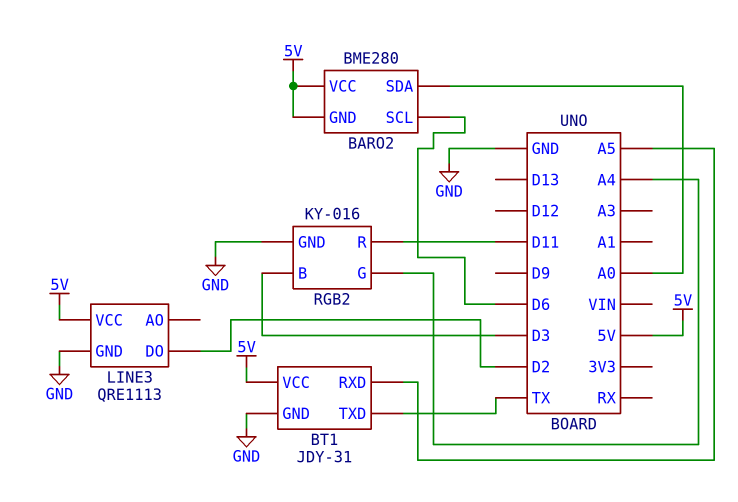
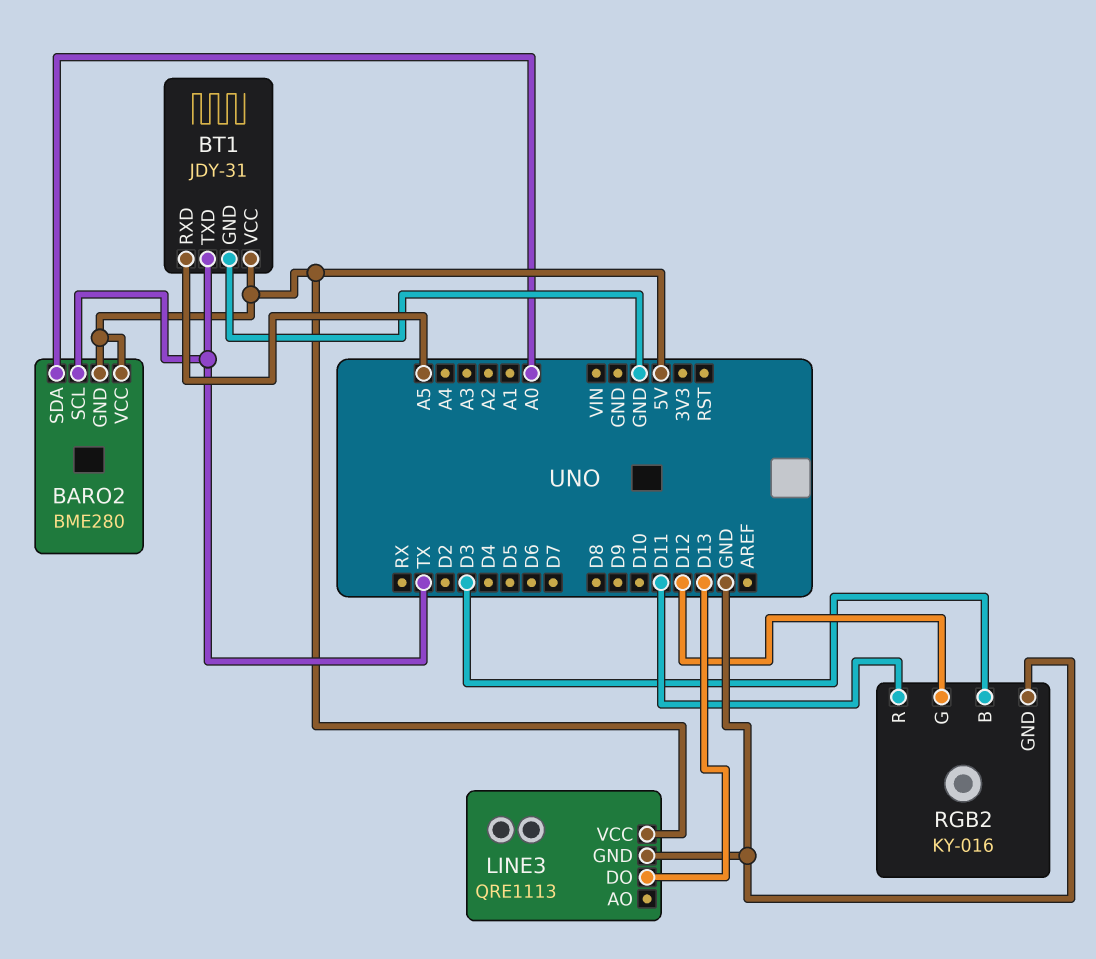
BARO2 pin SCL: D6 -> TX
LINE3 pin DO: D2 -> D13
RGB2 pin G: A4 -> D12

